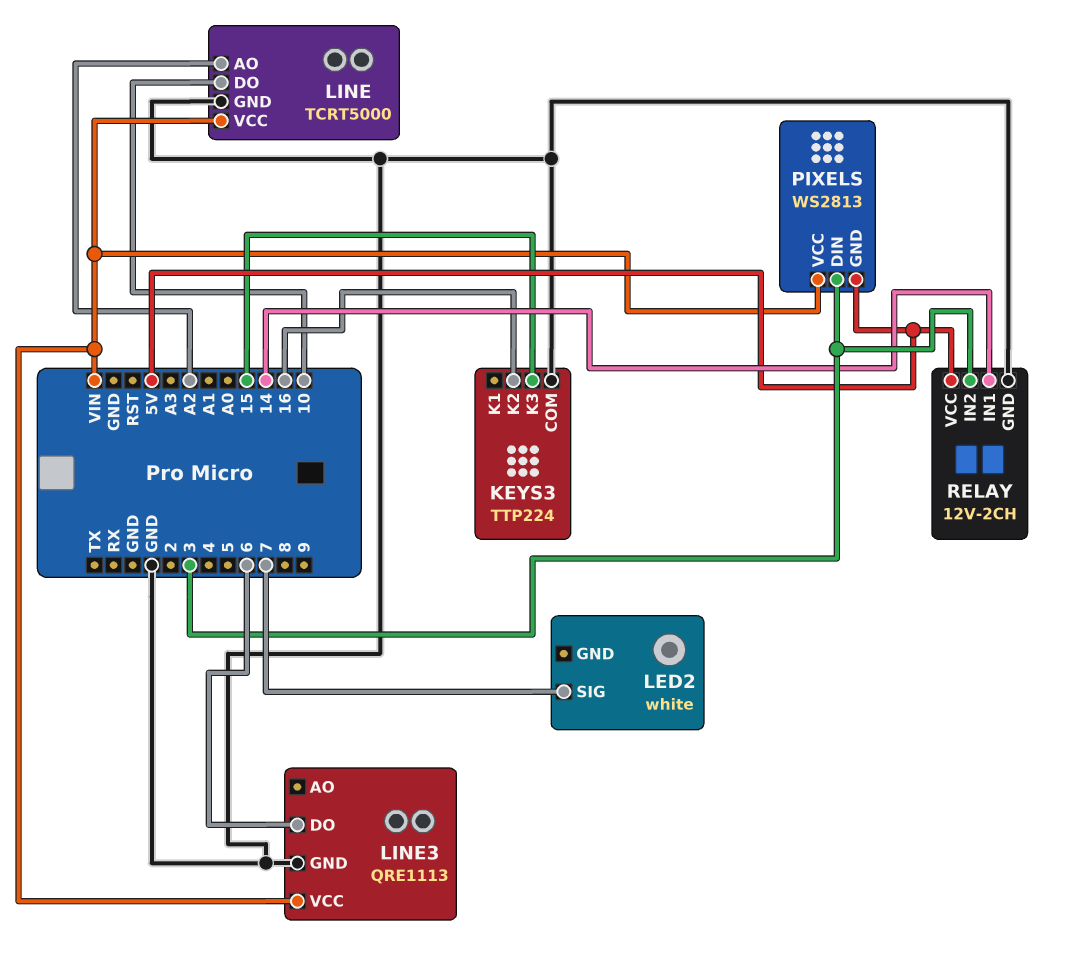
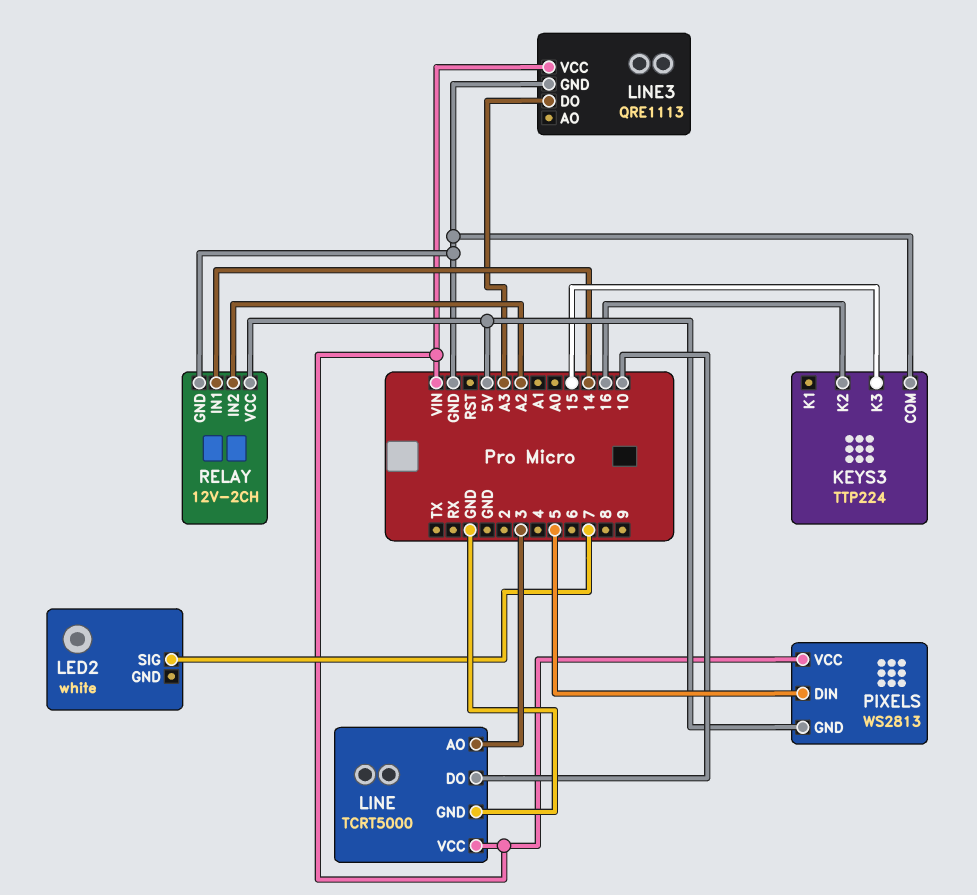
LINE pin AO: A2 -> 3
LINE3 pin DO: 6 -> A3
PIXELS pin DIN: 3 -> 5
RELAY pin IN2: 3 -> A2

